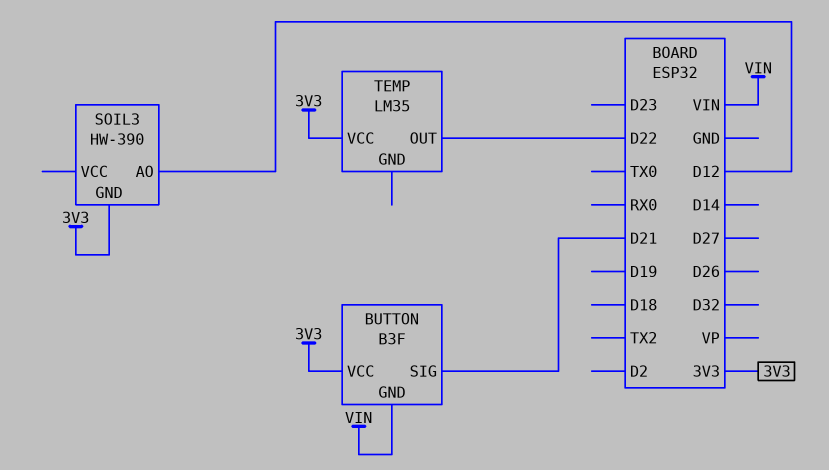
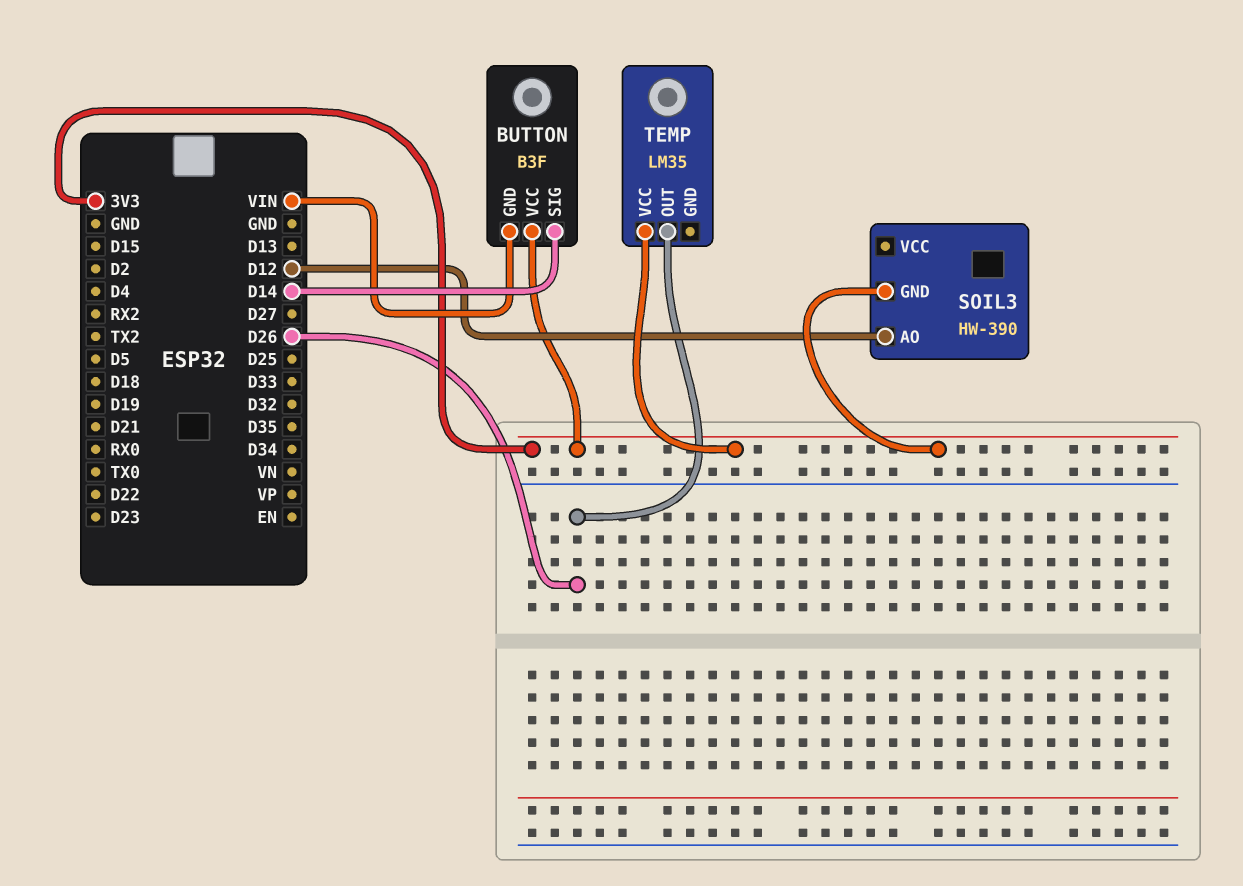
BUTTON pin SIG: D21 -> D14
TEMP pin OUT: D22 -> D26

